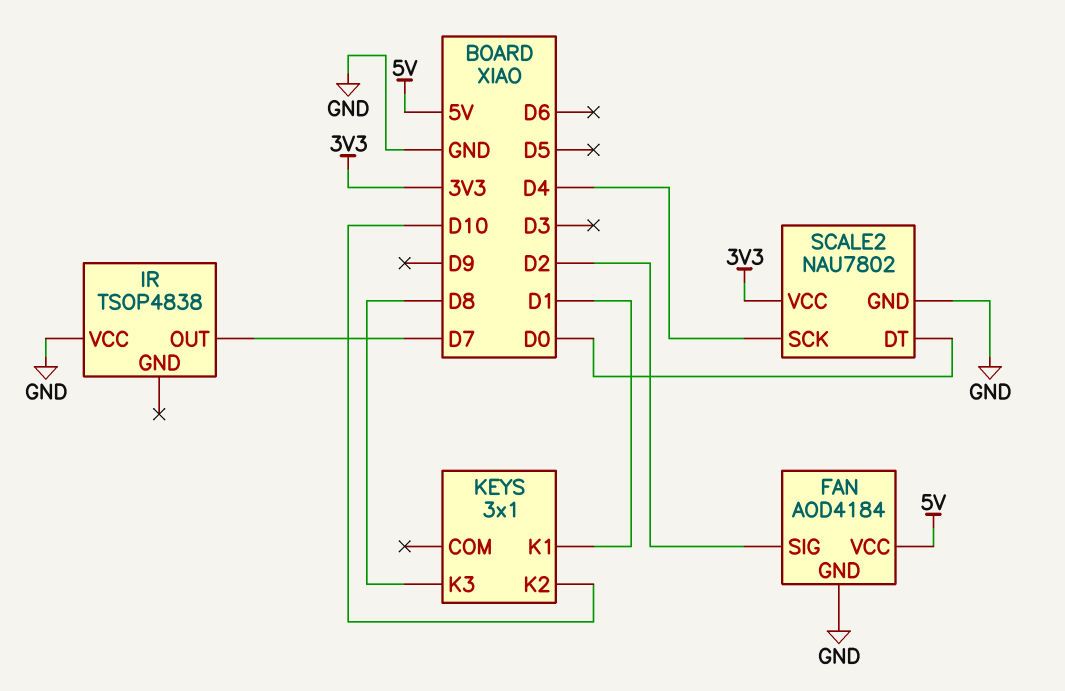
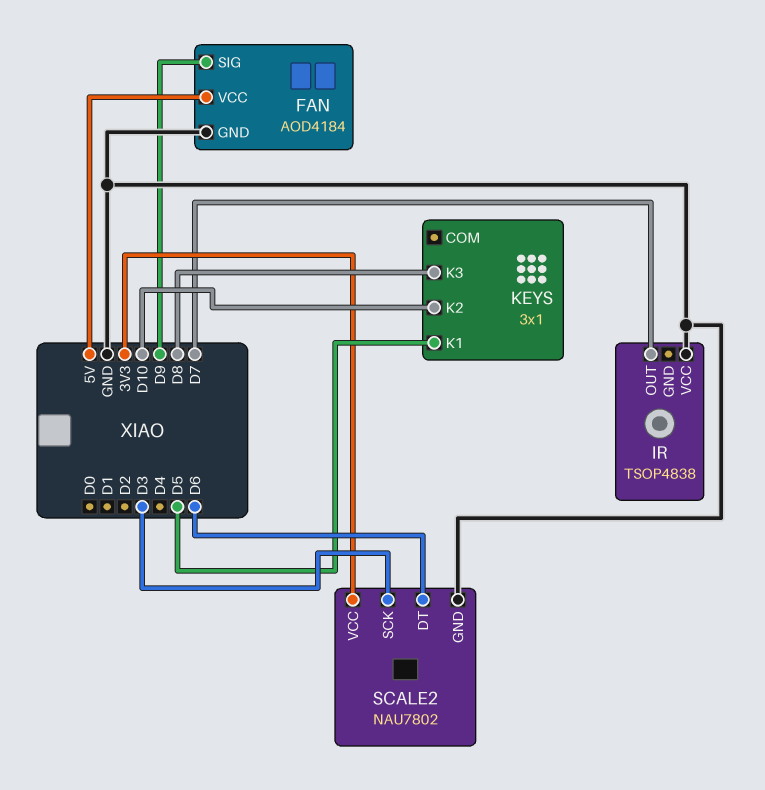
FAN pin SIG: D2 -> D9
KEYS pin K1: D1 -> D5
SCALE2 pin DT: D0 -> D6
SCALE2 pin SCK: D4 -> D3

